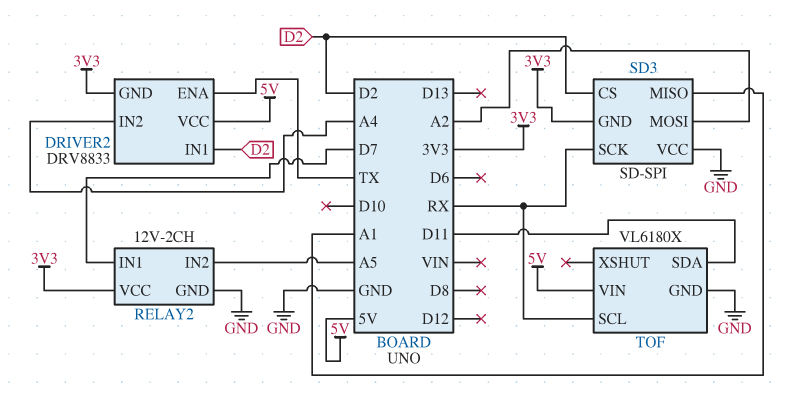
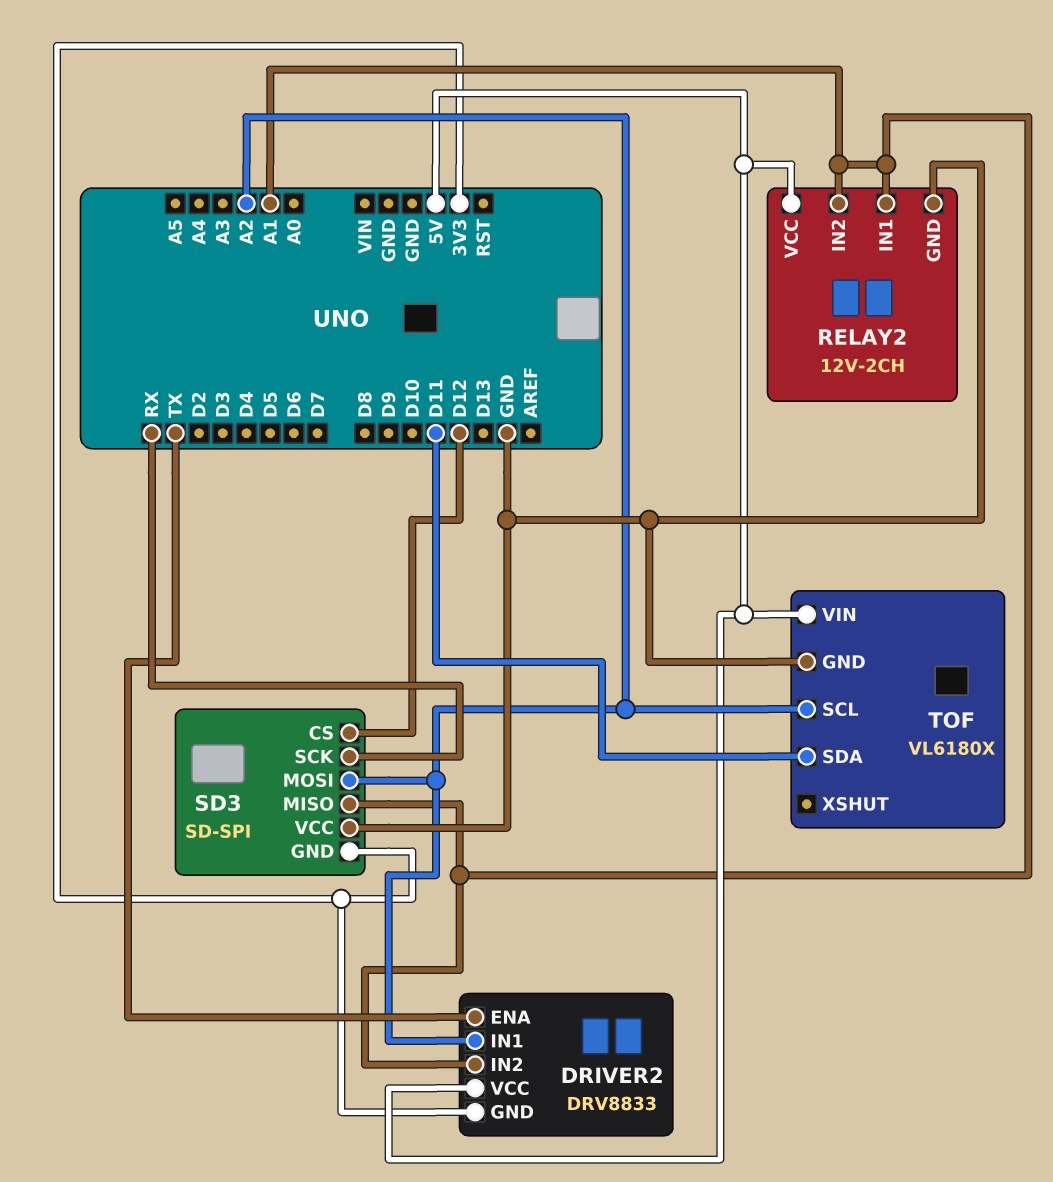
DRIVER2 pin IN1: D2 -> A2
DRIVER2 pin IN2: A4 -> A1
RELAY2 pin IN1: D7 -> A1
RELAY2 pin IN2: A5 -> A1
RELAY2 pin VCC: 3V3 -> 5V
SD3 pin CS: D2 -> D12
TOF pin SCL: RX -> A2

